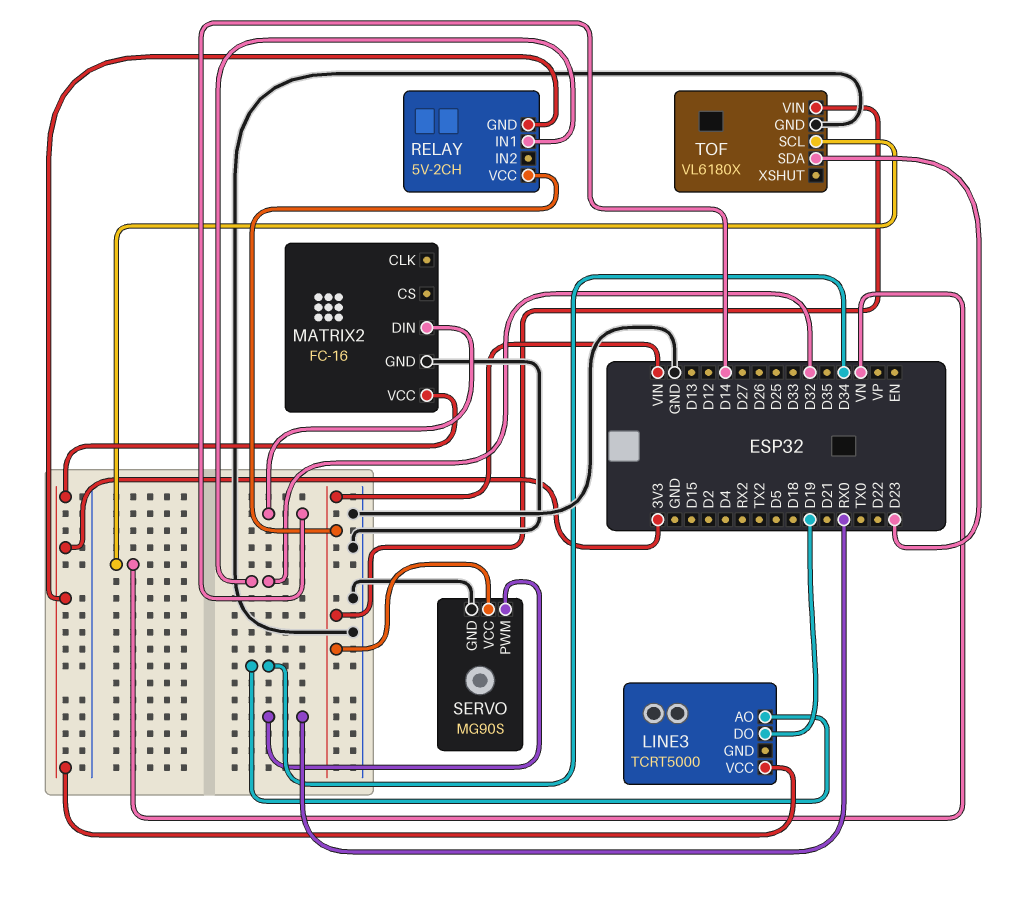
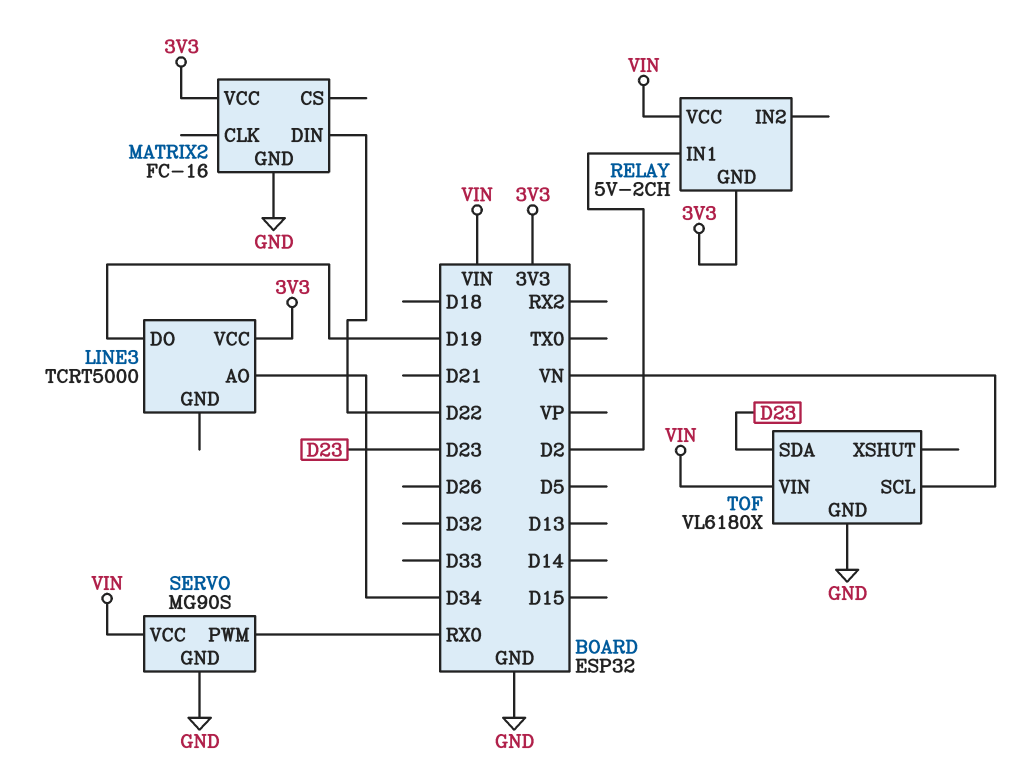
MATRIX2 pin DIN: D14 -> D22
RELAY pin IN1: D32 -> D2

